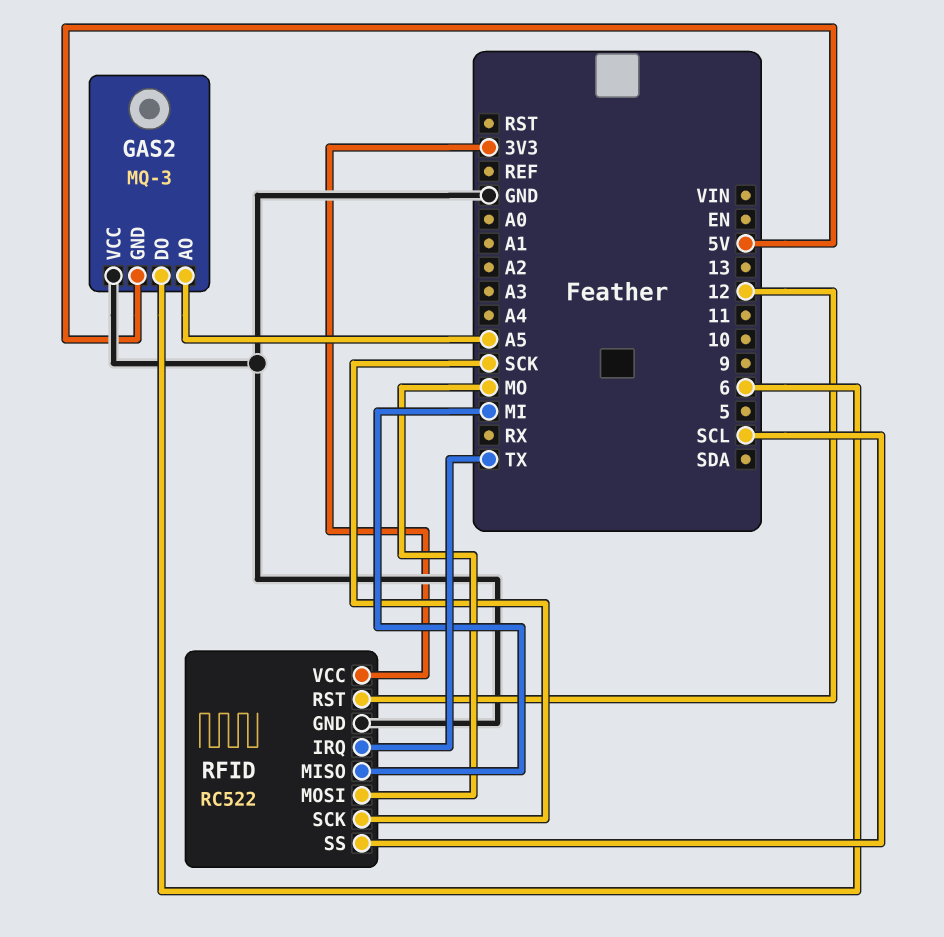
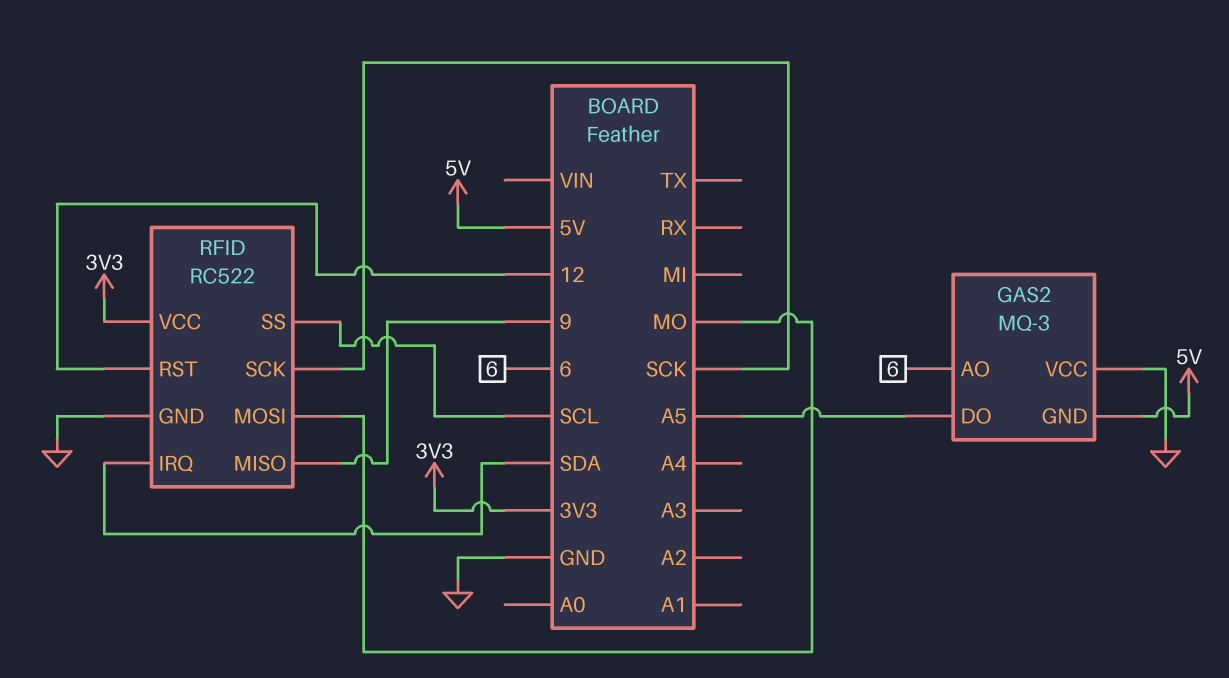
GAS2 pin AO: A5 -> 6
GAS2 pin DO: 6 -> A5
RFID pin IRQ: TX -> SDA
RFID pin MISO: MI -> 9

